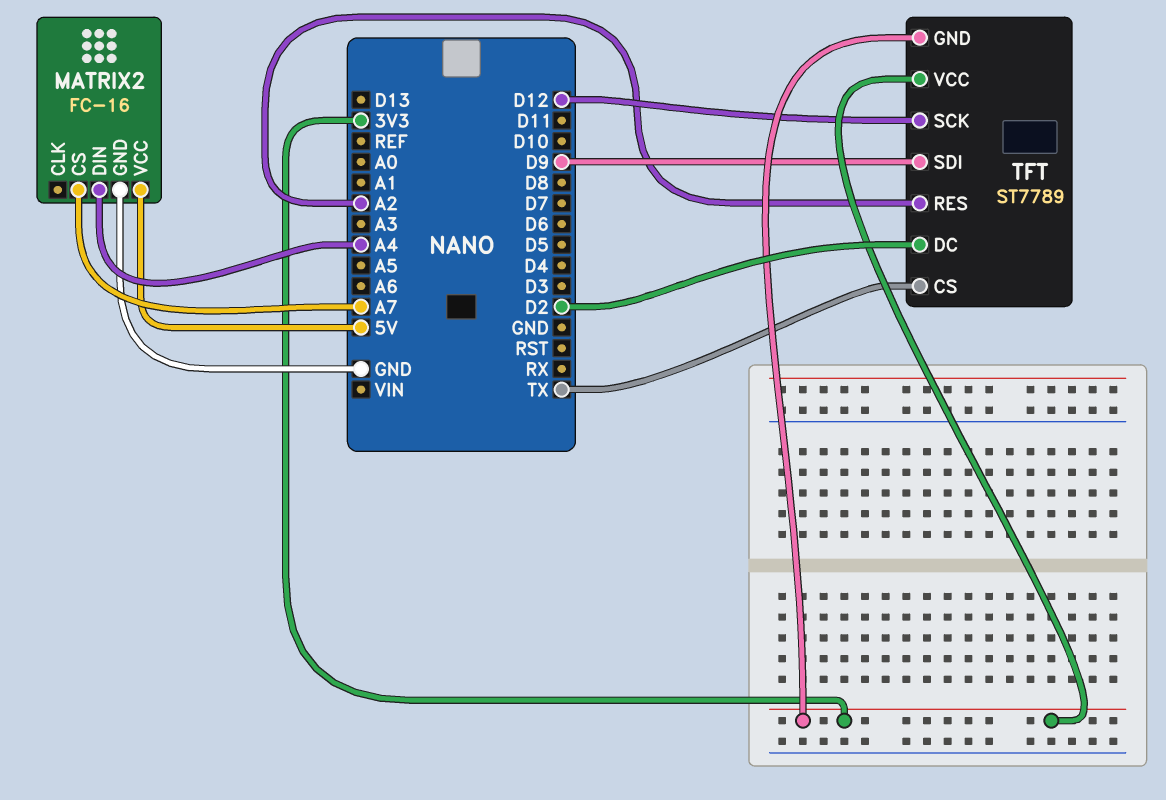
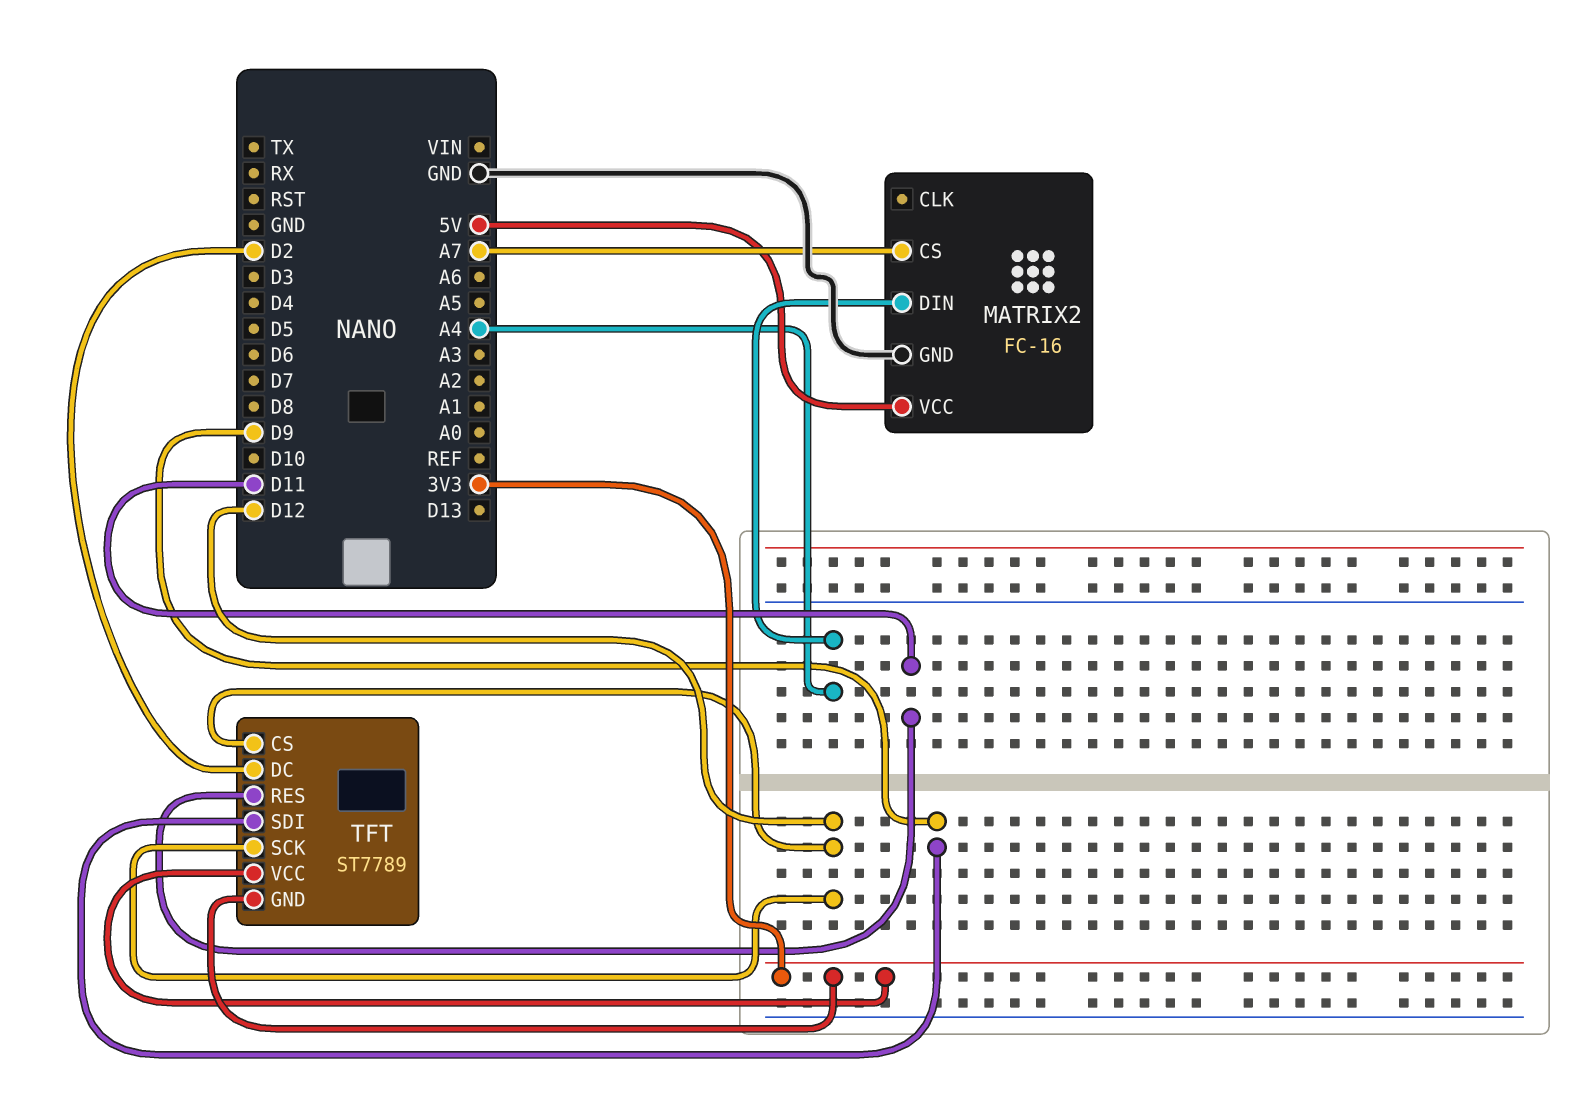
TFT pin CS: TX -> D12
TFT pin RES: A2 -> D11

